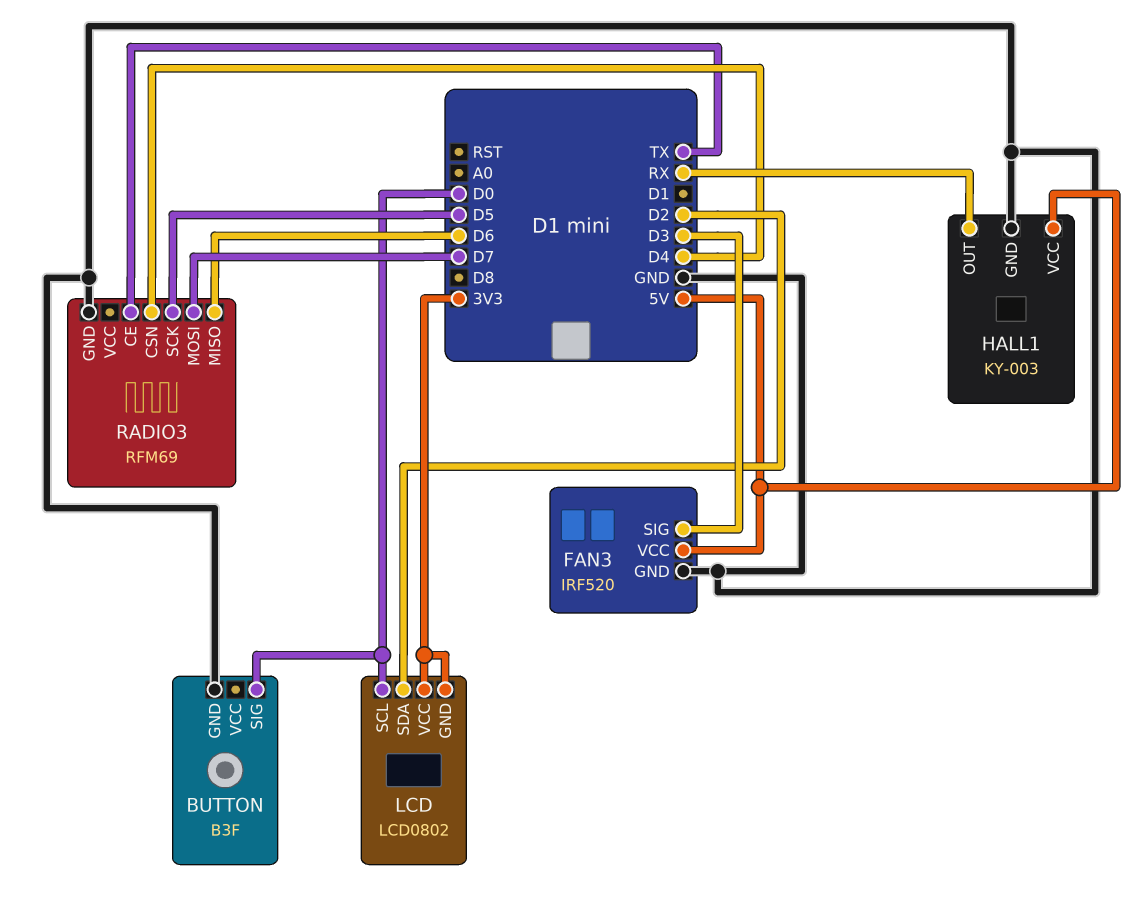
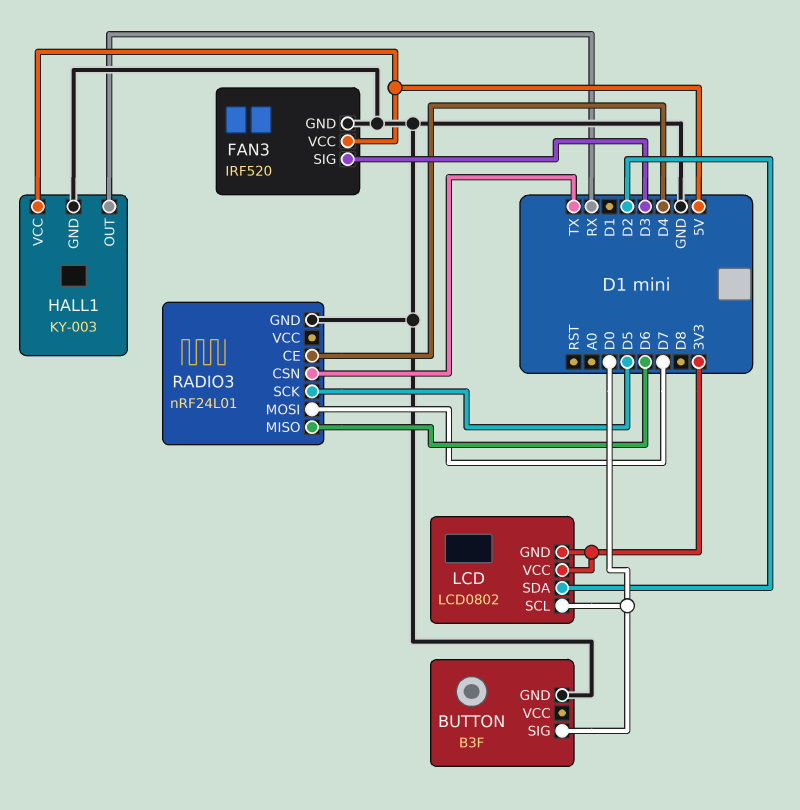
RADIO3: RFM69 -> nRF24L01
RADIO3 pin CE: TX -> D4
RADIO3 pin CSN: D4 -> TX

